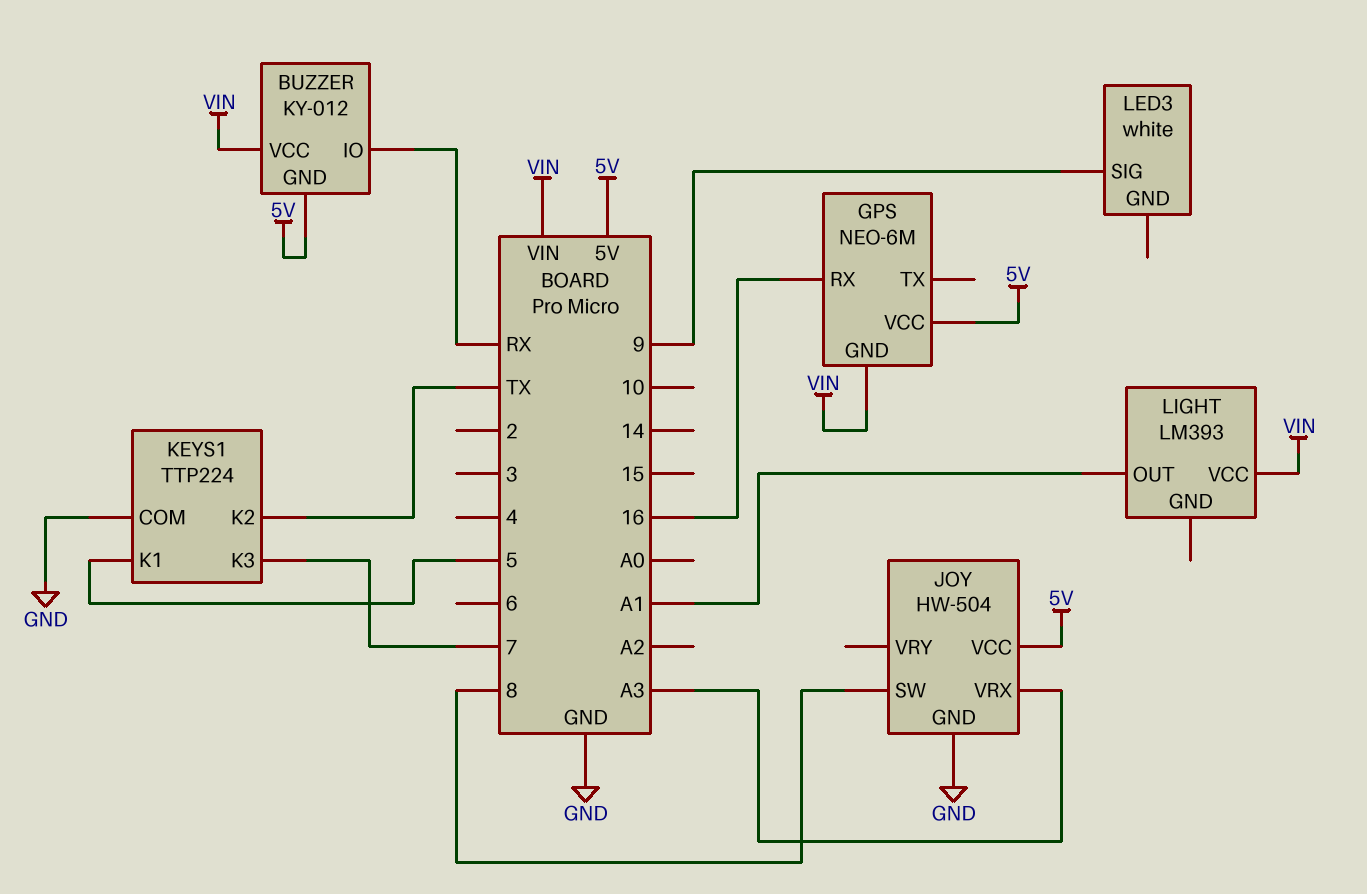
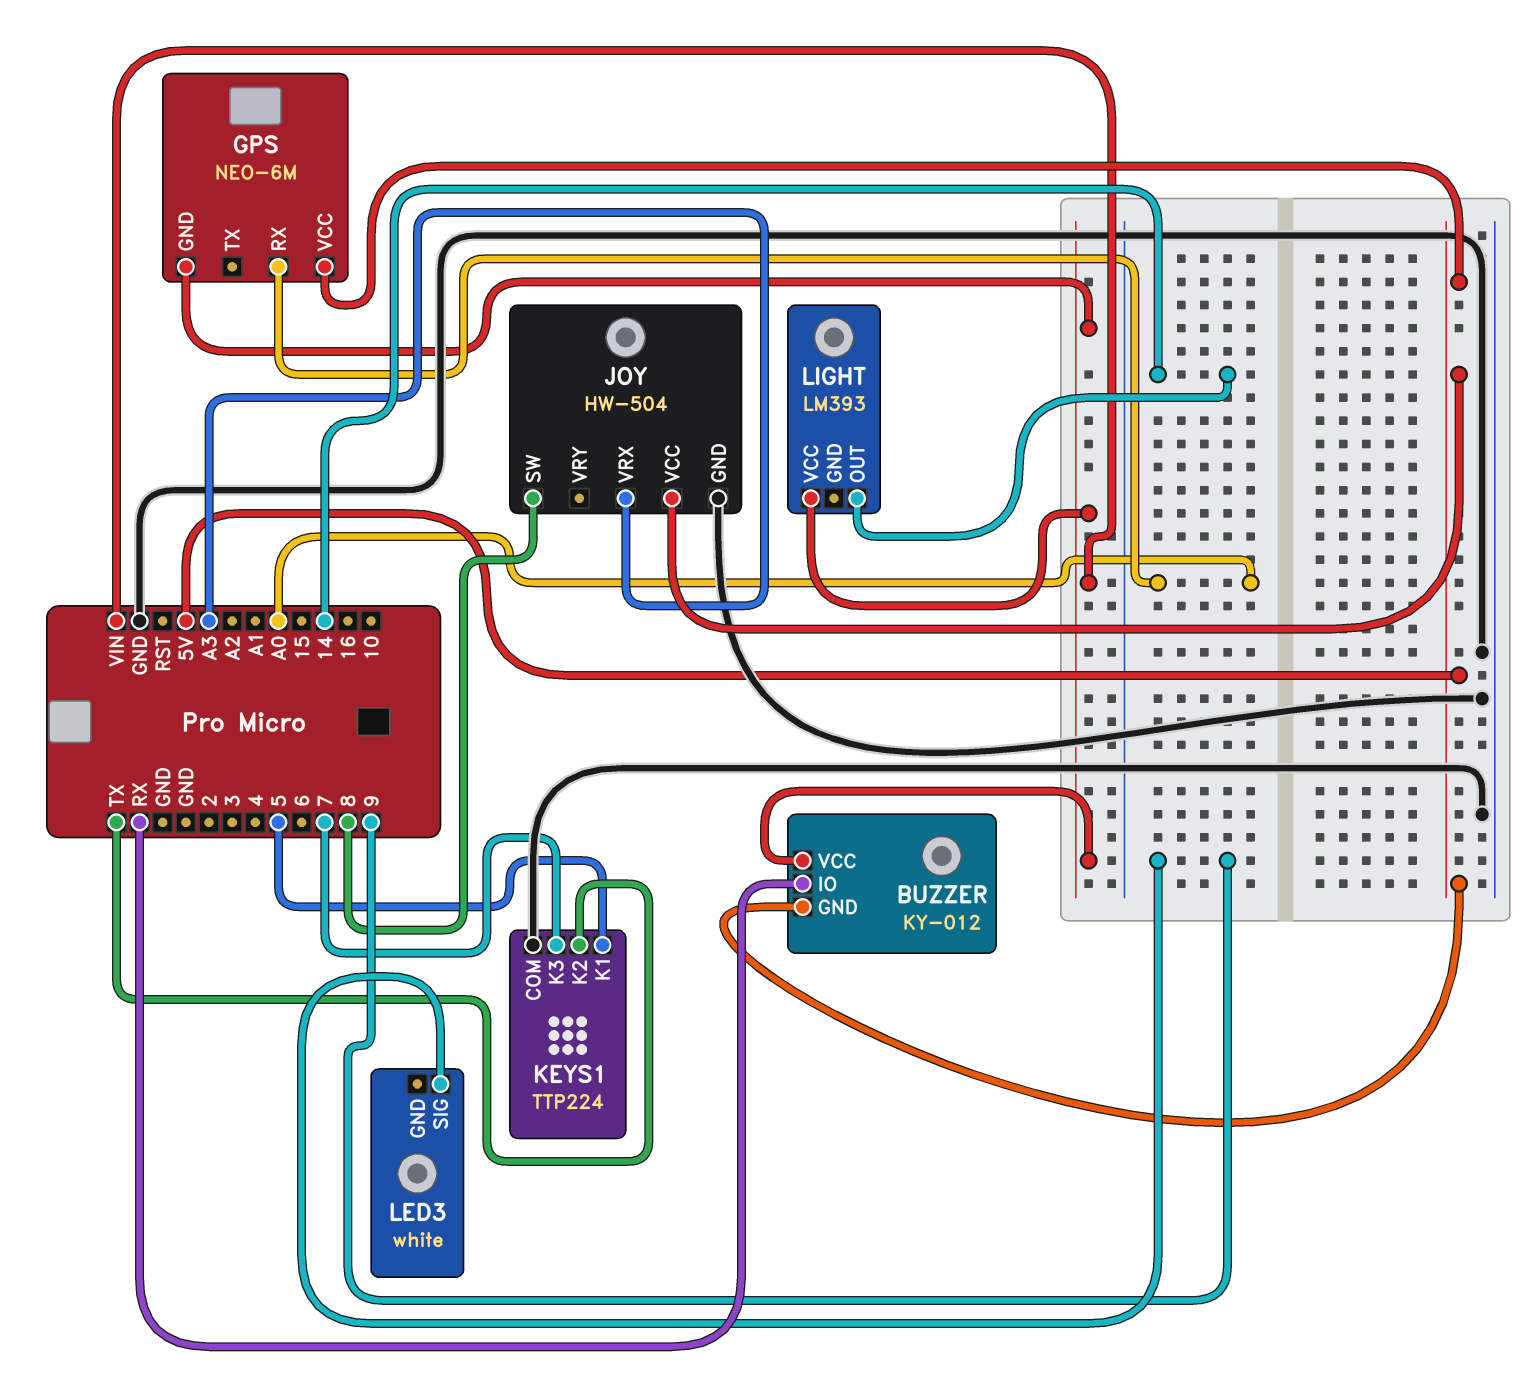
GPS pin RX: 16 -> A0
LIGHT pin OUT: A1 -> 14

